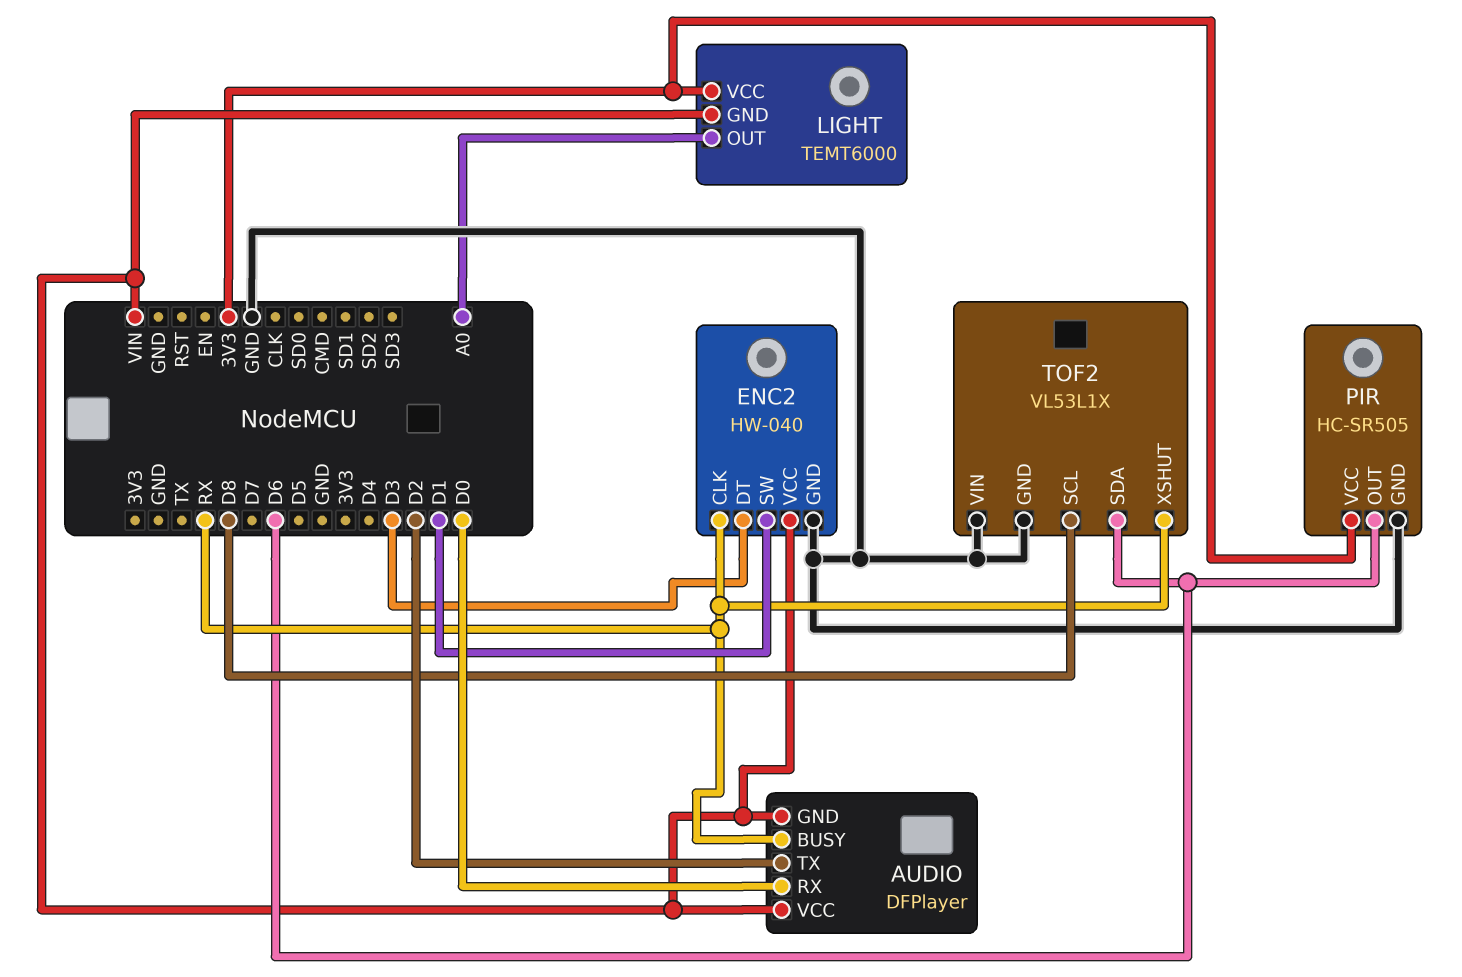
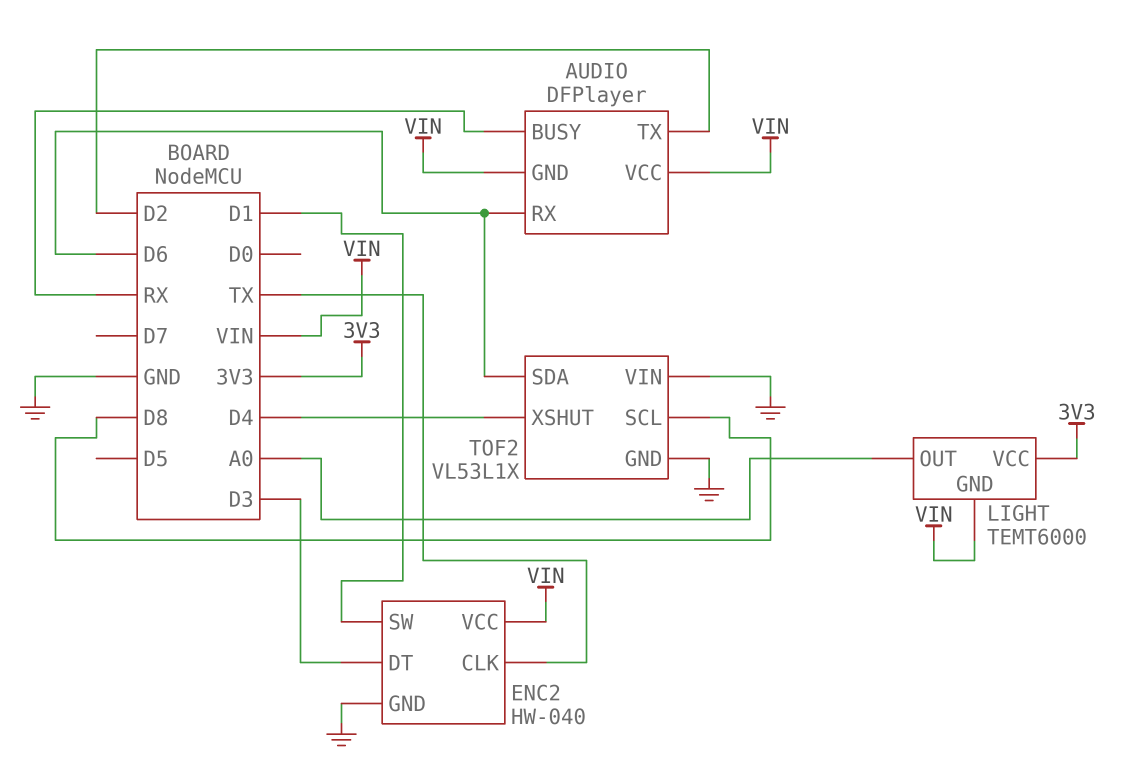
AUDIO pin RX: D0 -> D6
ENC2 pin CLK: RX -> TX
PIR: HC-SR505 -> none
PIR pin GND: GND -> none
PIR pin OUT: D6 -> none
PIR pin VCC: 3V3 -> none
TOF2 pin XSHUT: RX -> D4

